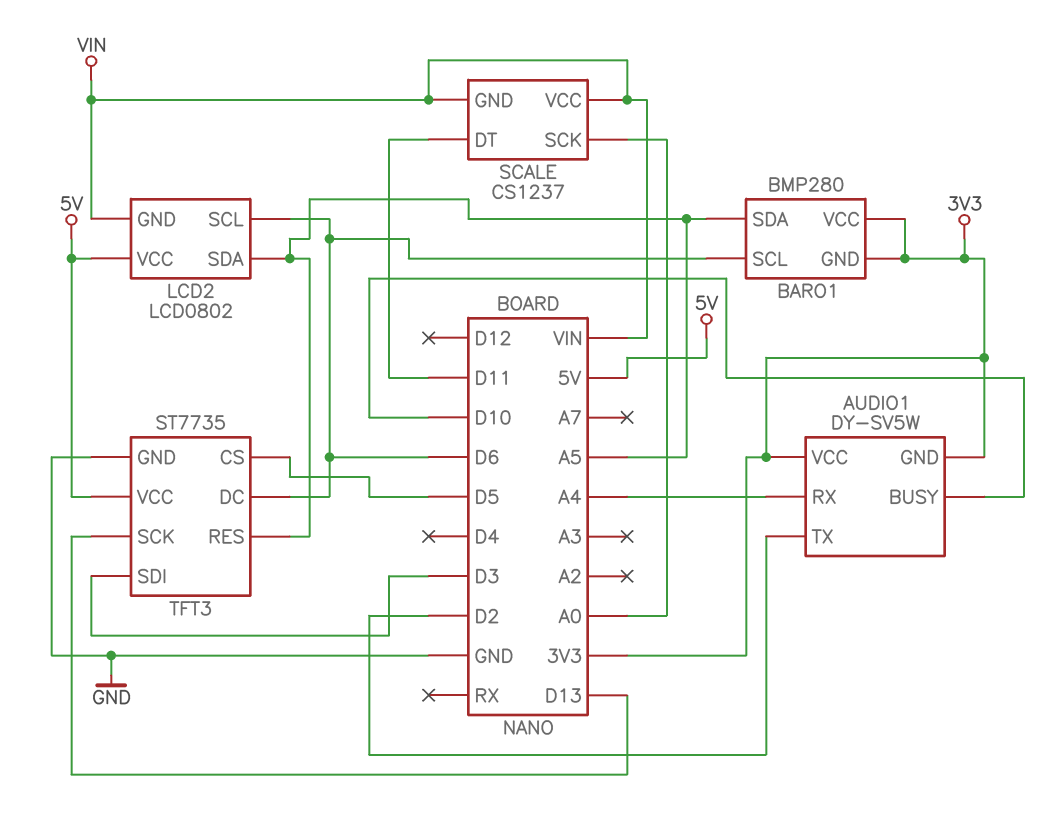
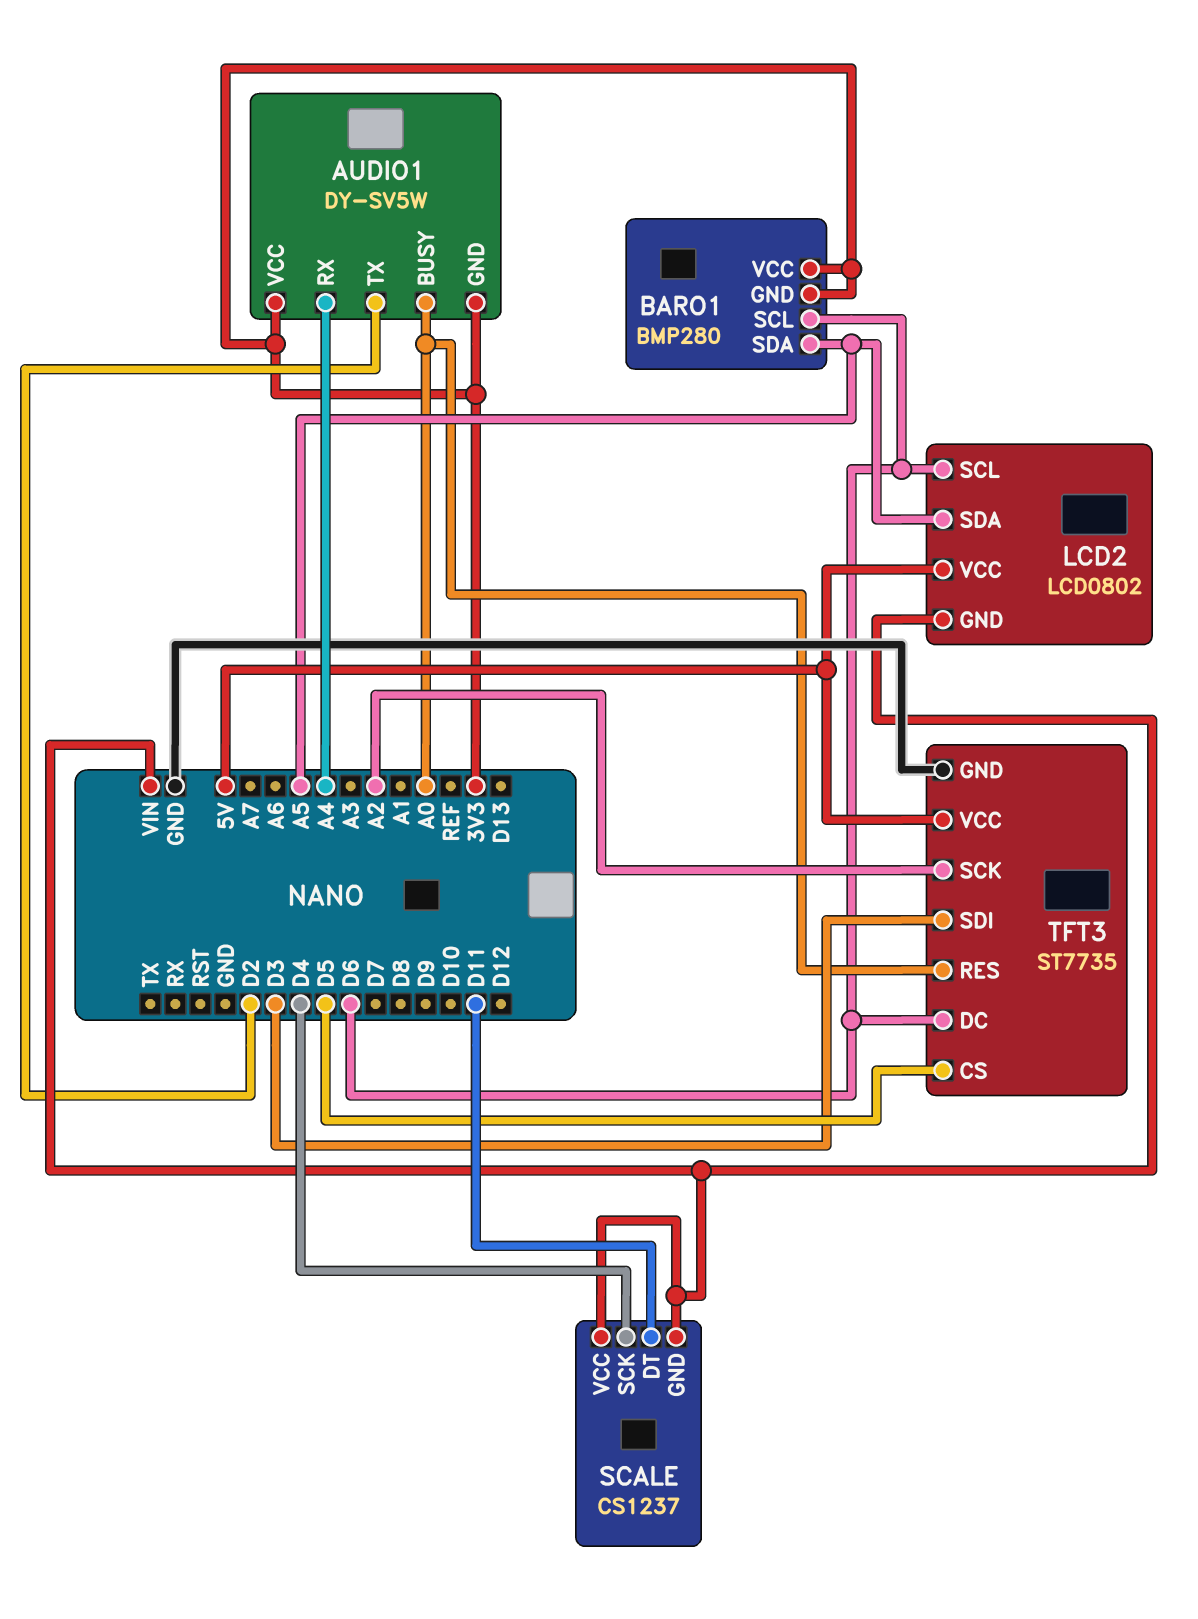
AUDIO1 pin BUSY: D10 -> A0
SCALE pin SCK: A0 -> D4
TFT3 pin RES: A5 -> A0
TFT3 pin SCK: D13 -> A2

